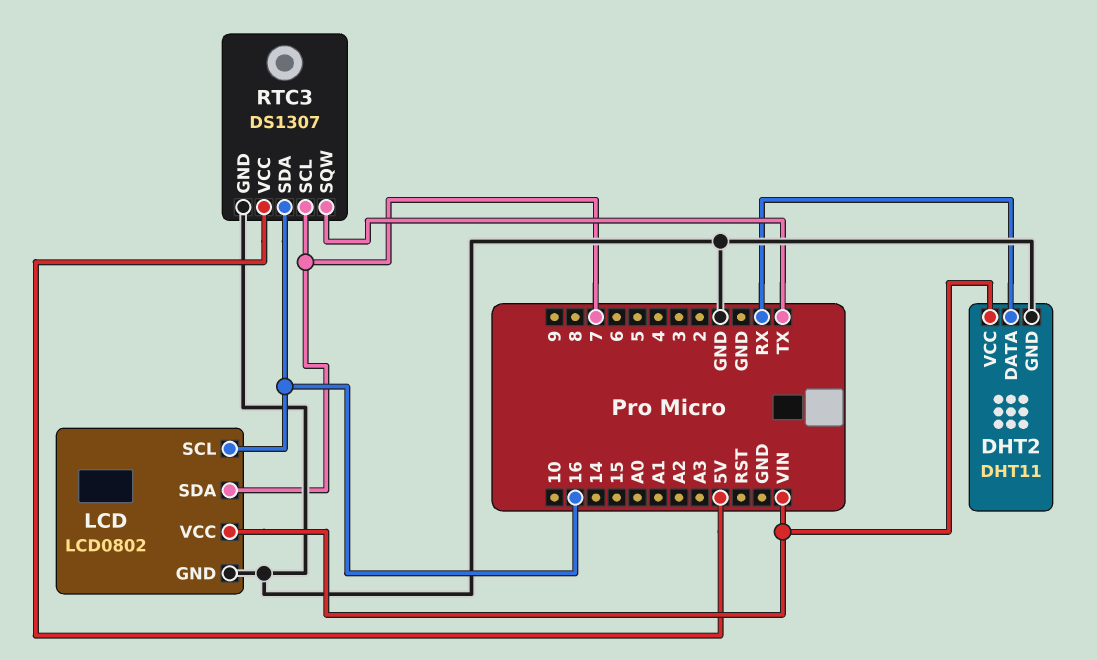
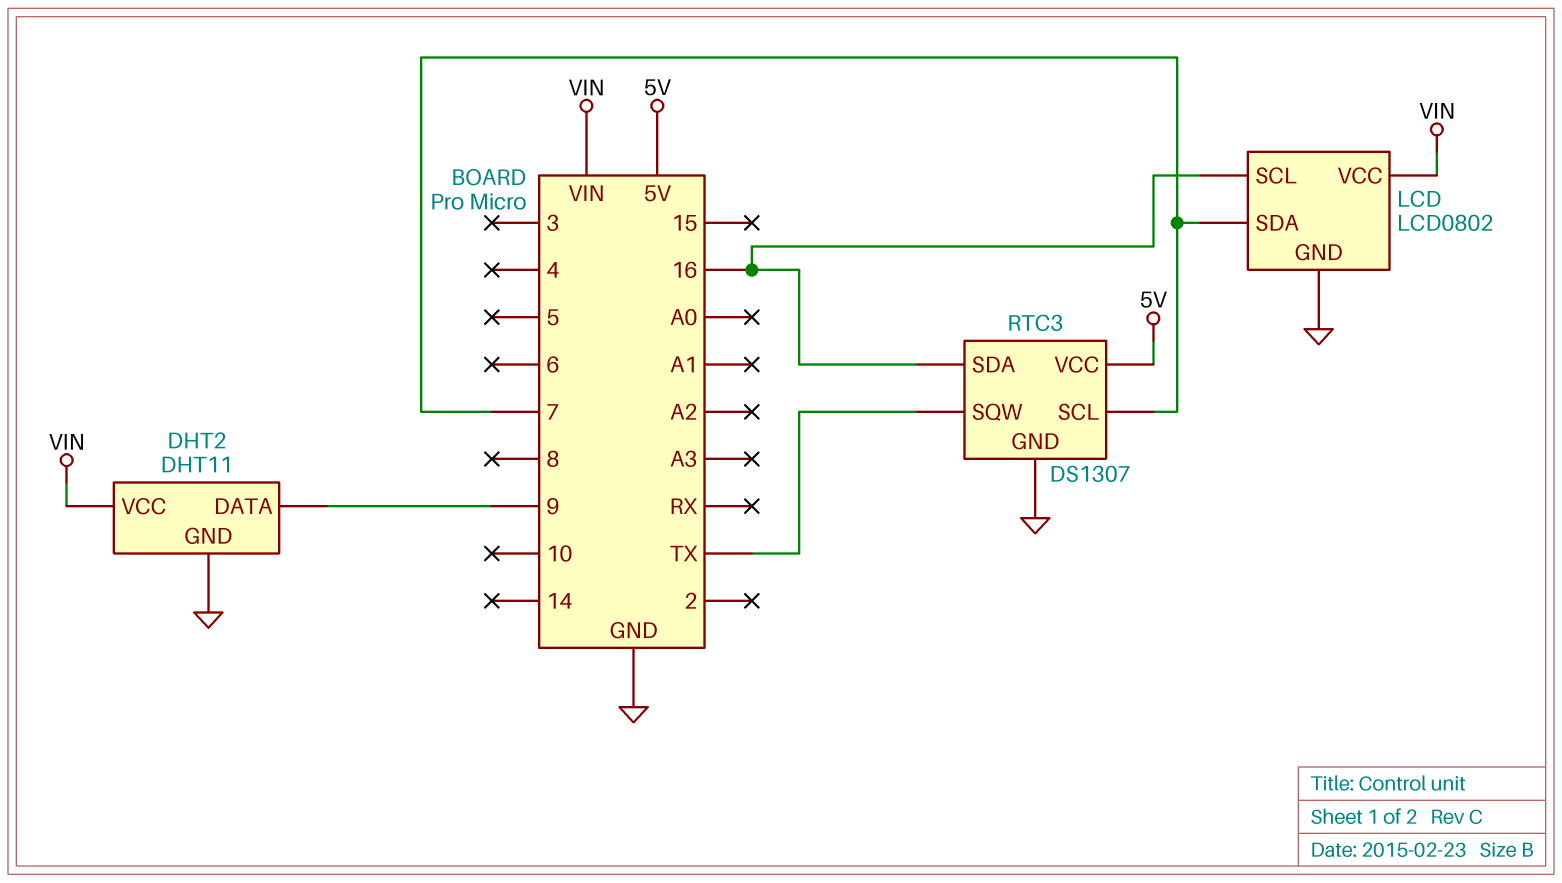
DHT2 pin DATA: RX -> 9

